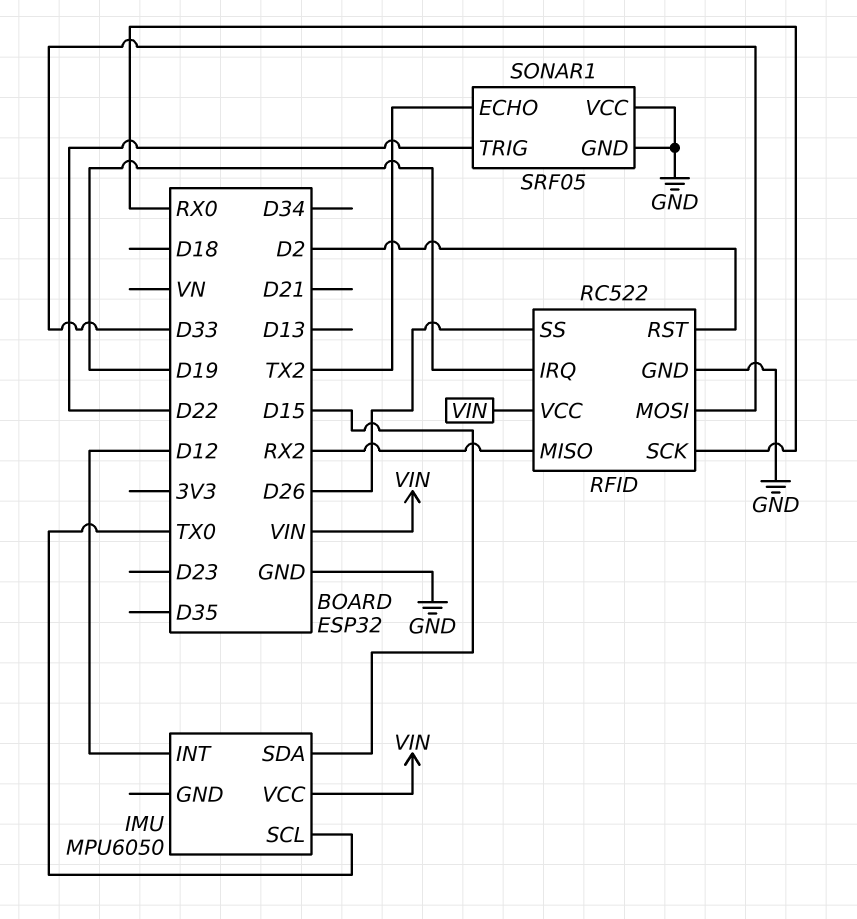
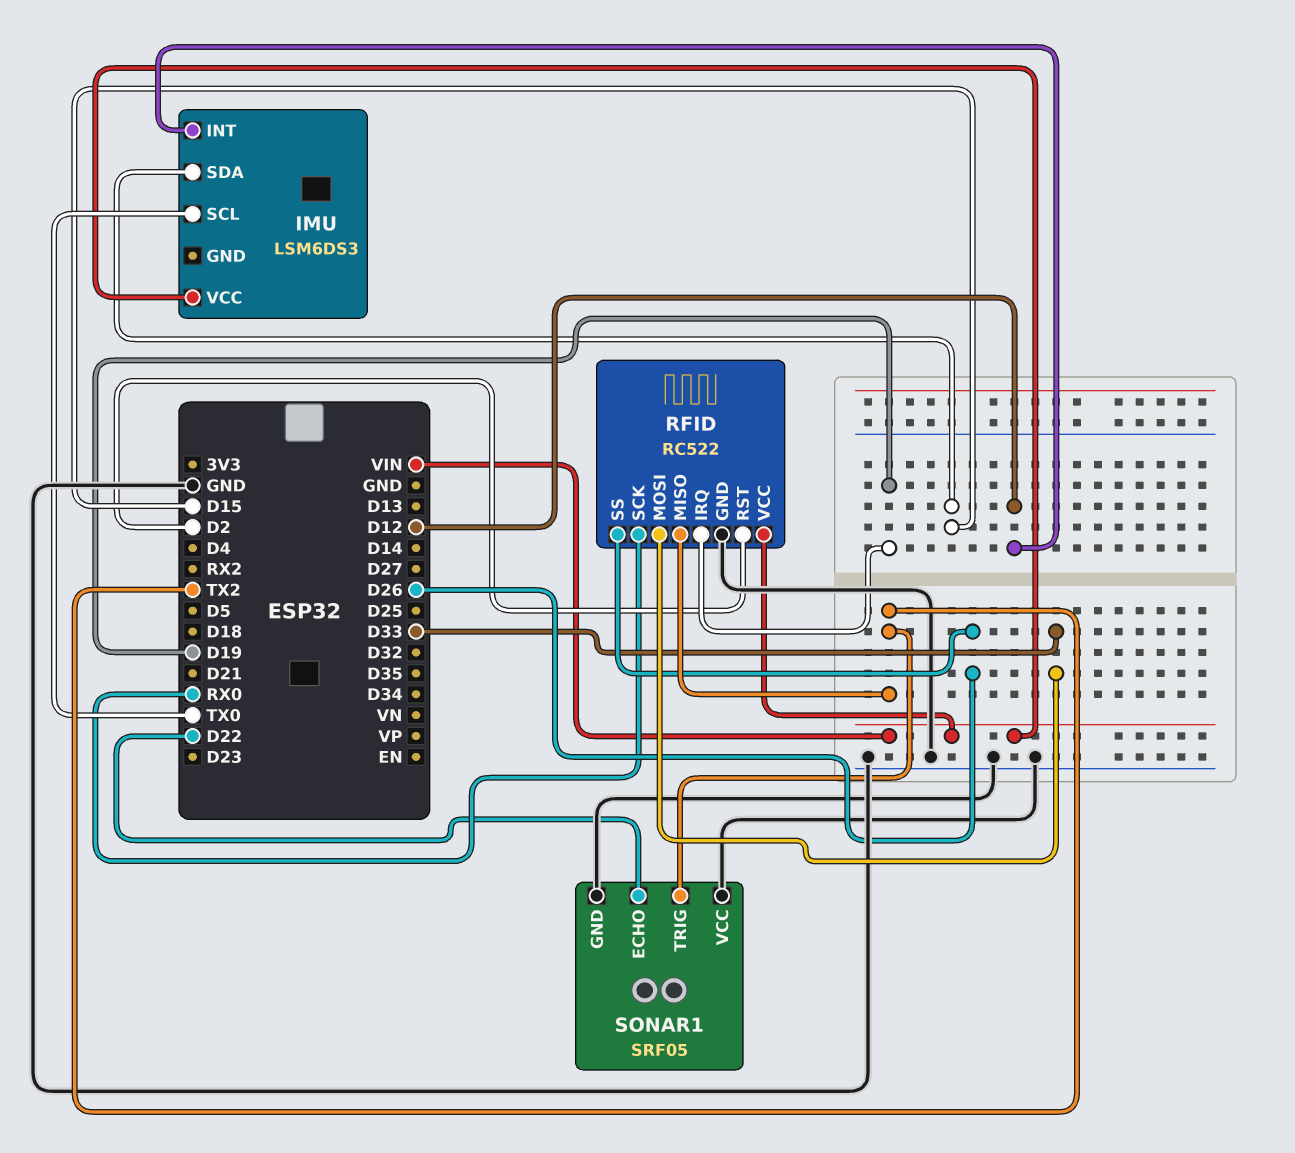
IMU: MPU6050 -> LSM6DS3
RFID pin MISO: RX2 -> TX2
SONAR1 pin ECHO: TX2 -> D22
SONAR1 pin TRIG: D22 -> TX2

